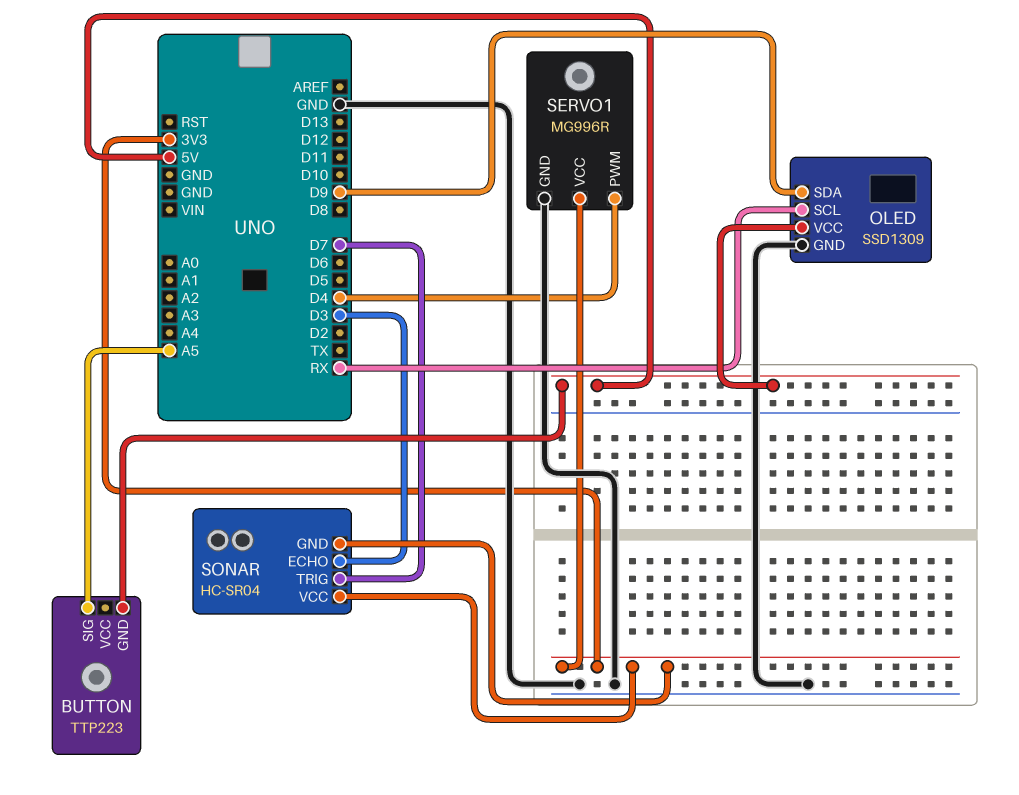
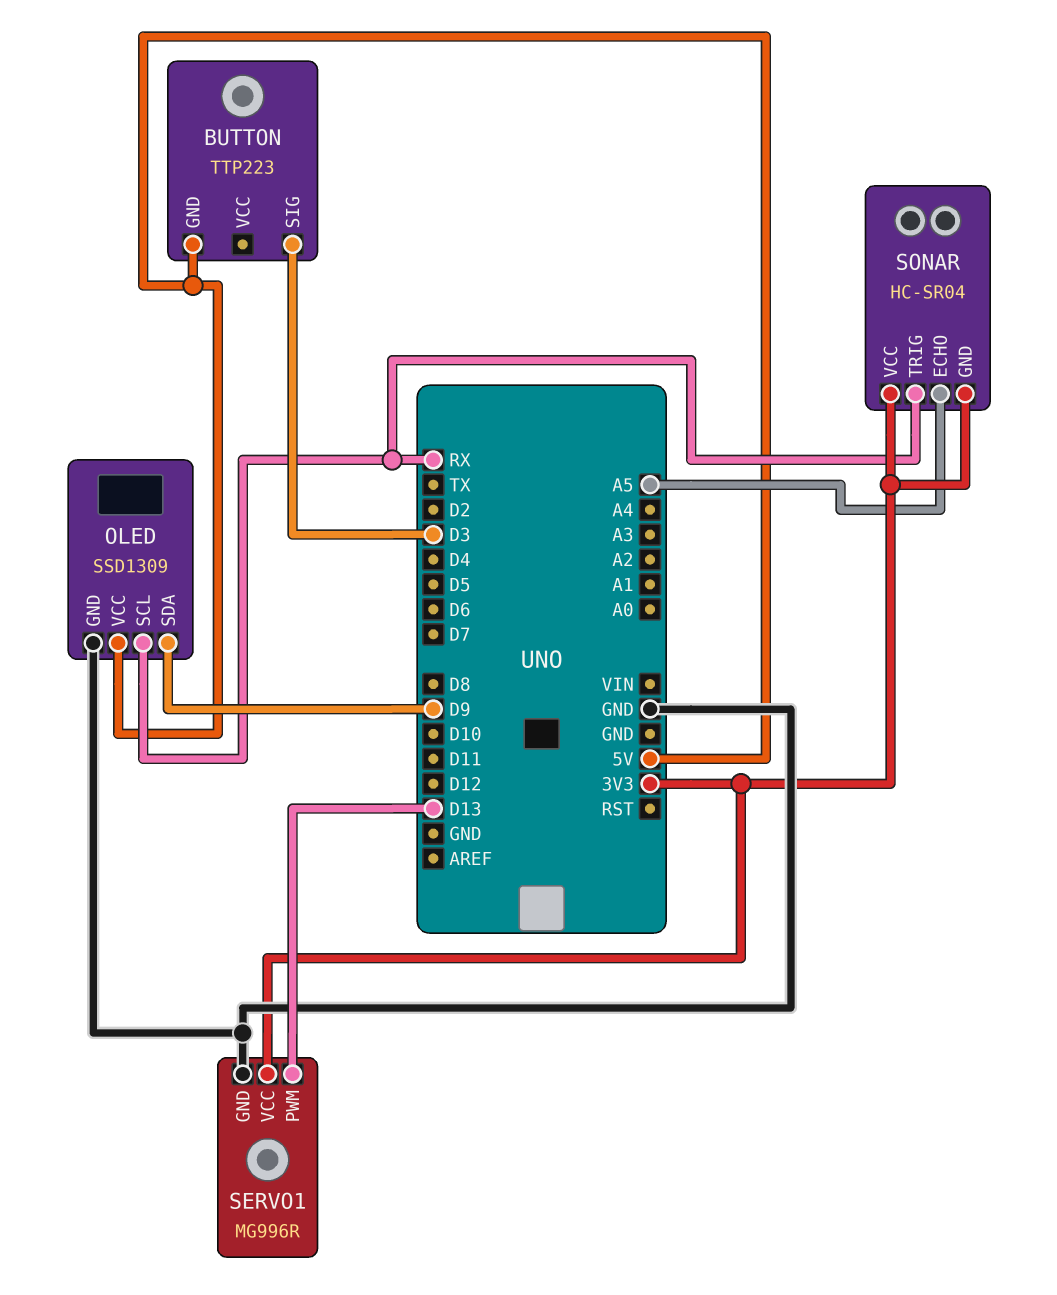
BUTTON pin SIG: A5 -> D3
SERVO1 pin PWM: D4 -> D13
SONAR pin ECHO: D3 -> A5
SONAR pin TRIG: D7 -> RX

